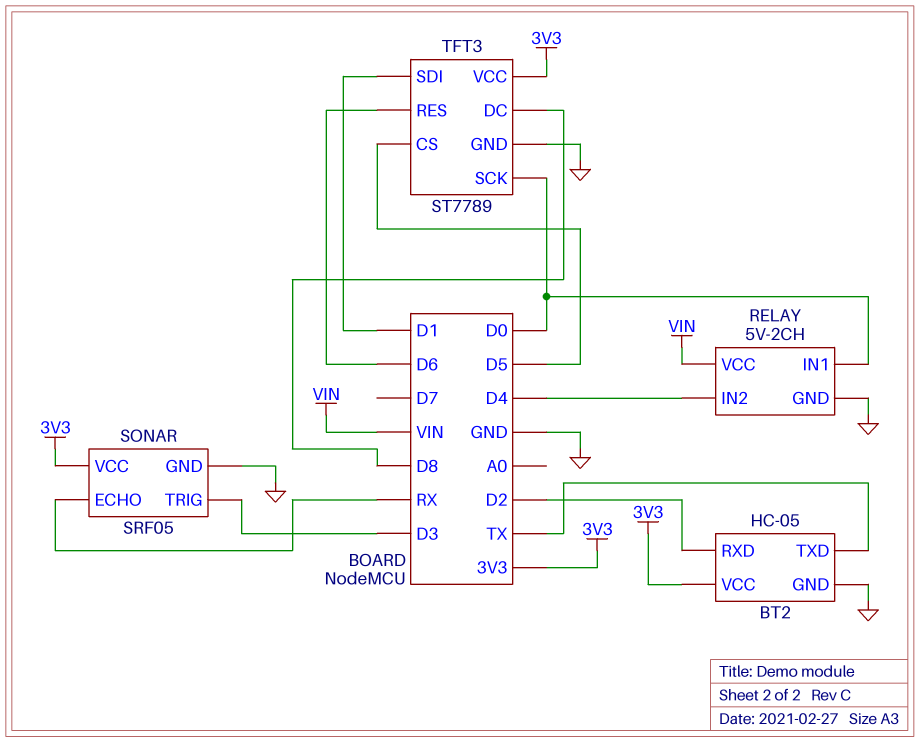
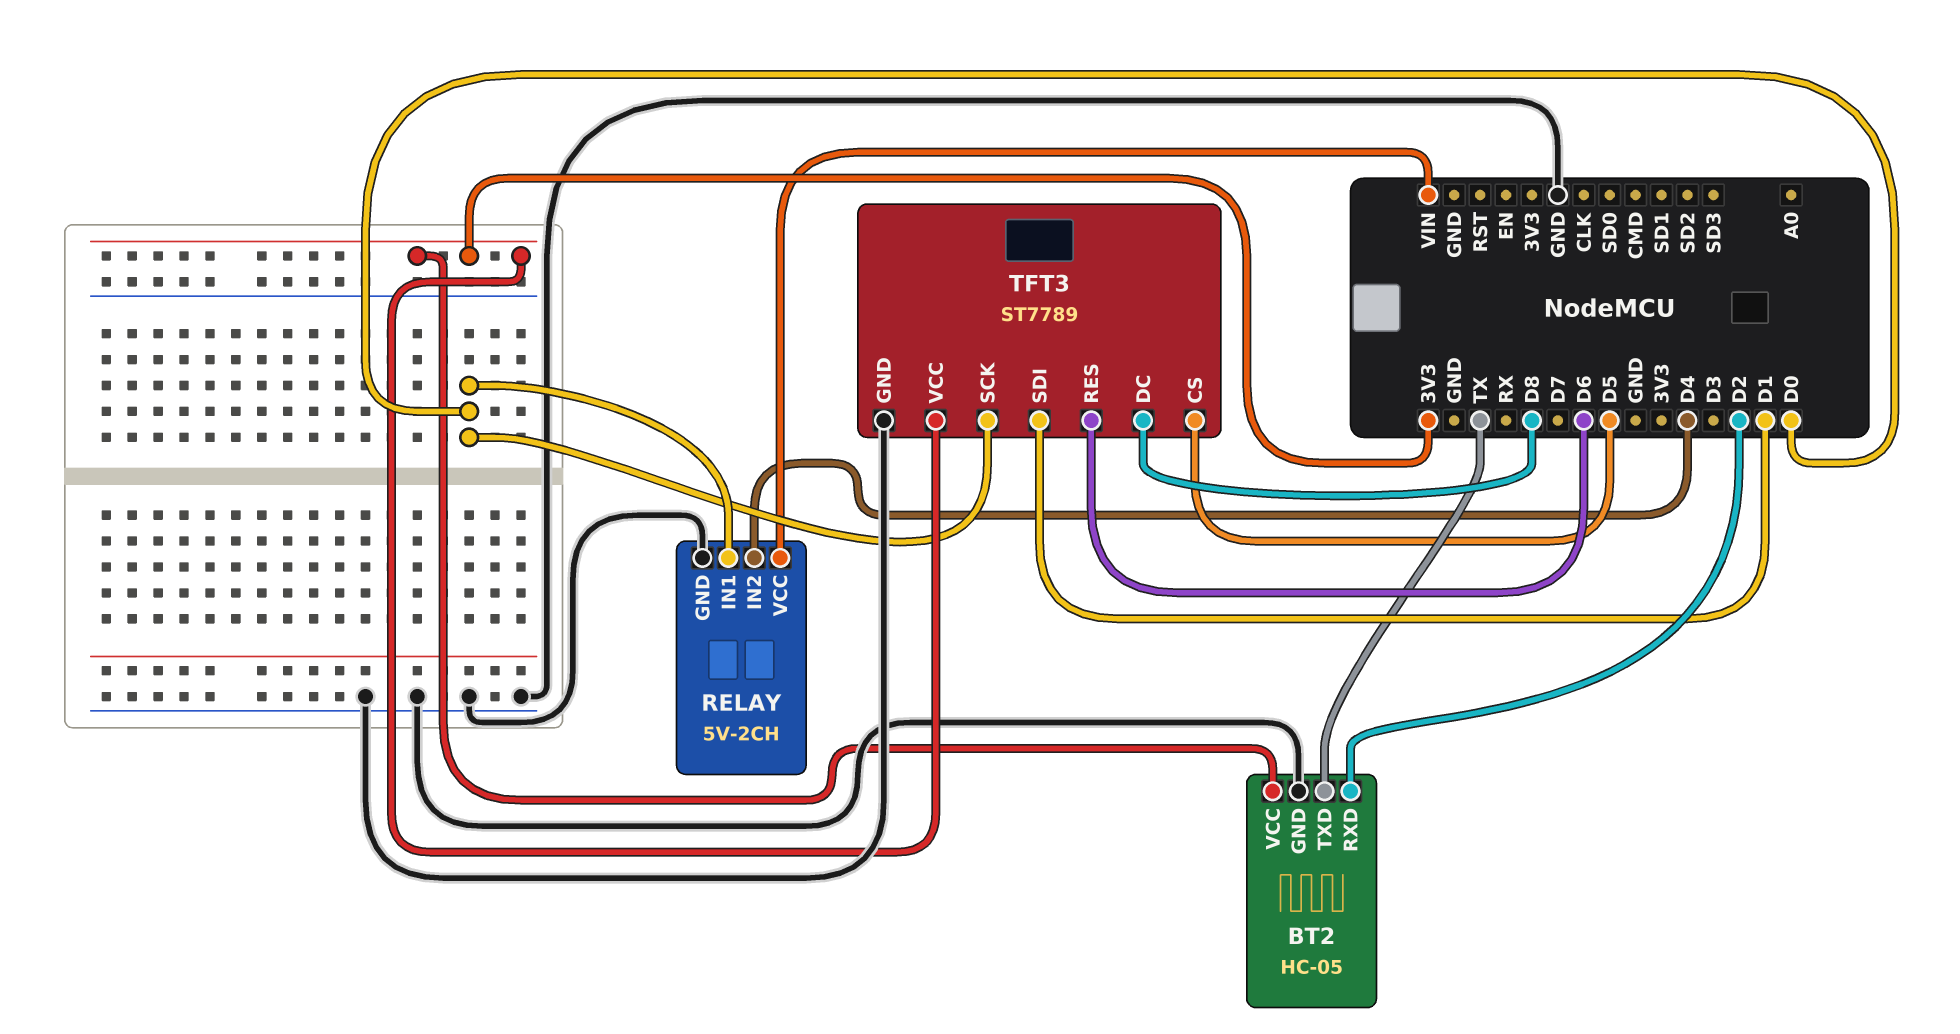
SONAR: SRF05 -> none
SONAR pin ECHO: RX -> none
SONAR pin GND: GND -> none
SONAR pin TRIG: D3 -> none
SONAR pin VCC: 3V3 -> none

